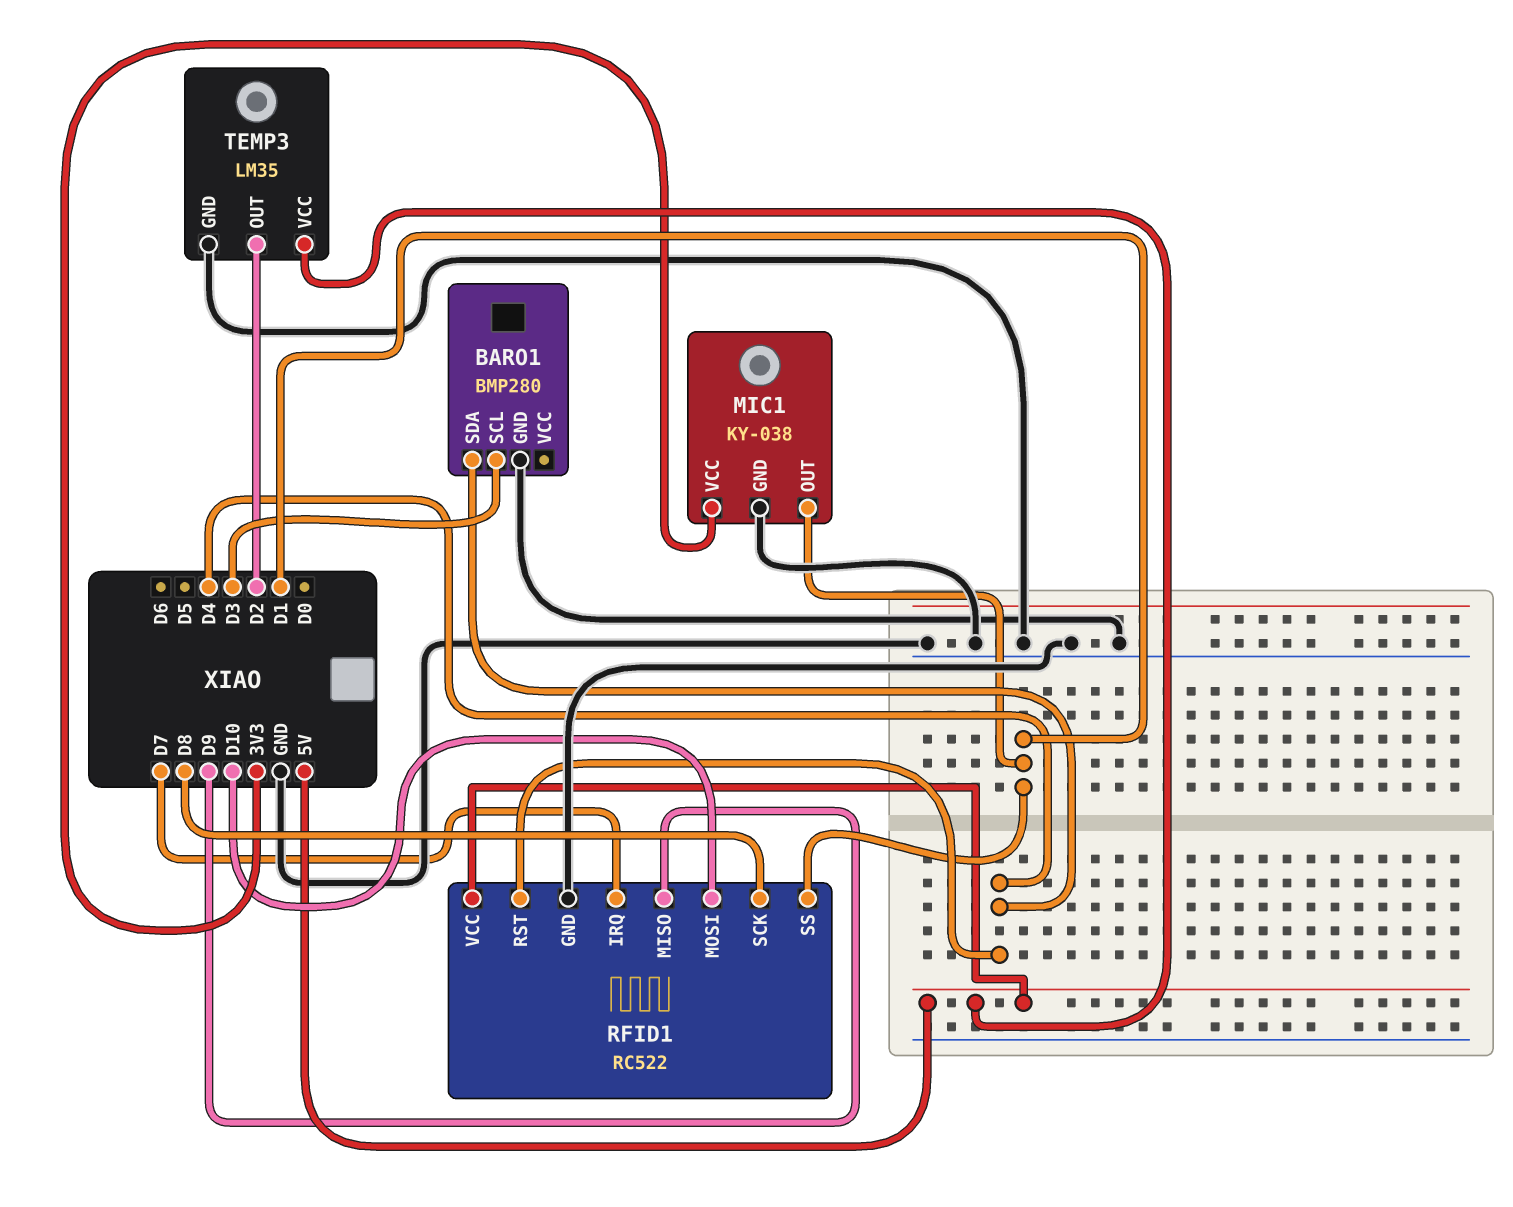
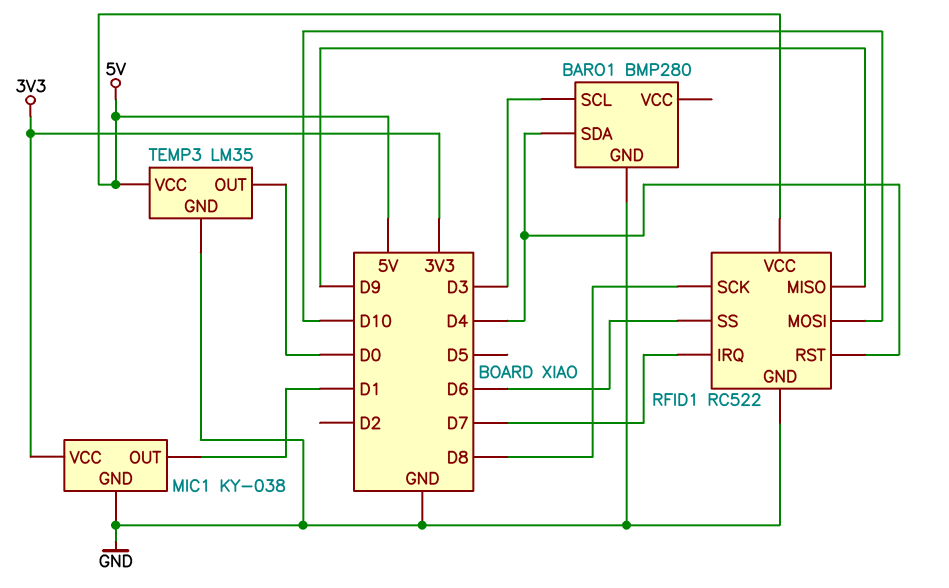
RFID1 pin SS: D1 -> D6
TEMP3 pin OUT: D2 -> D0

